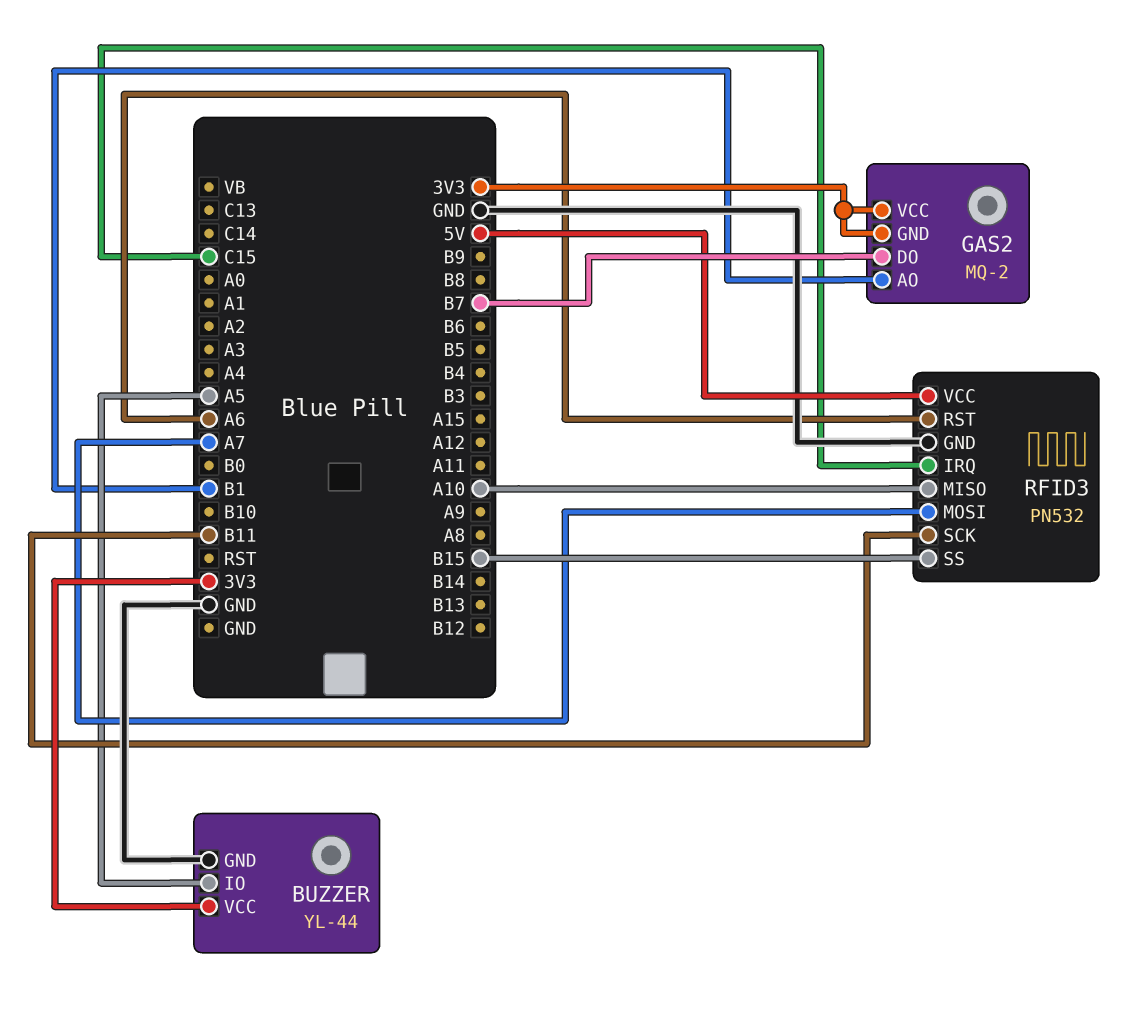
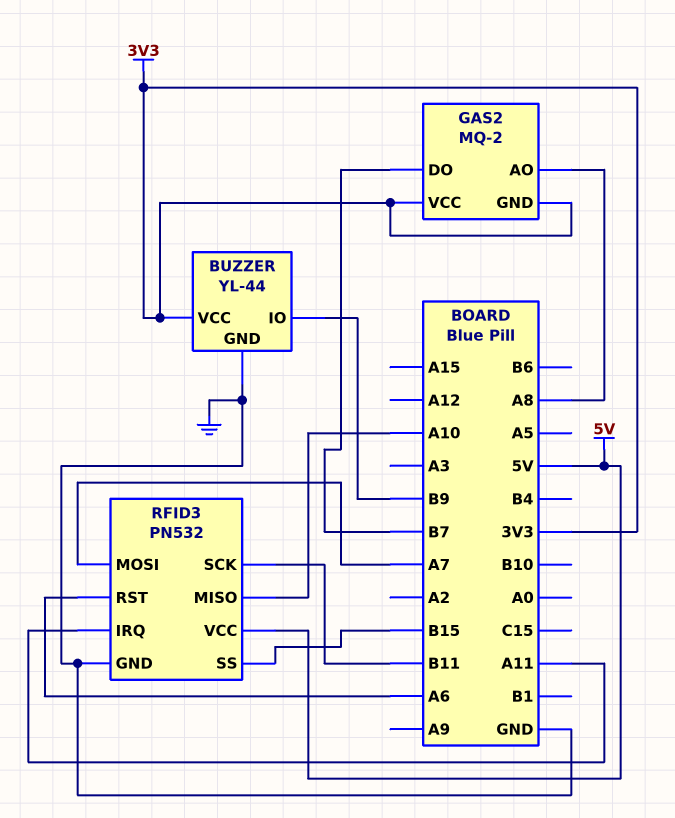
BUZZER pin IO: A5 -> B9
GAS2 pin AO: B1 -> A8
RFID3 pin IRQ: C15 -> A11

